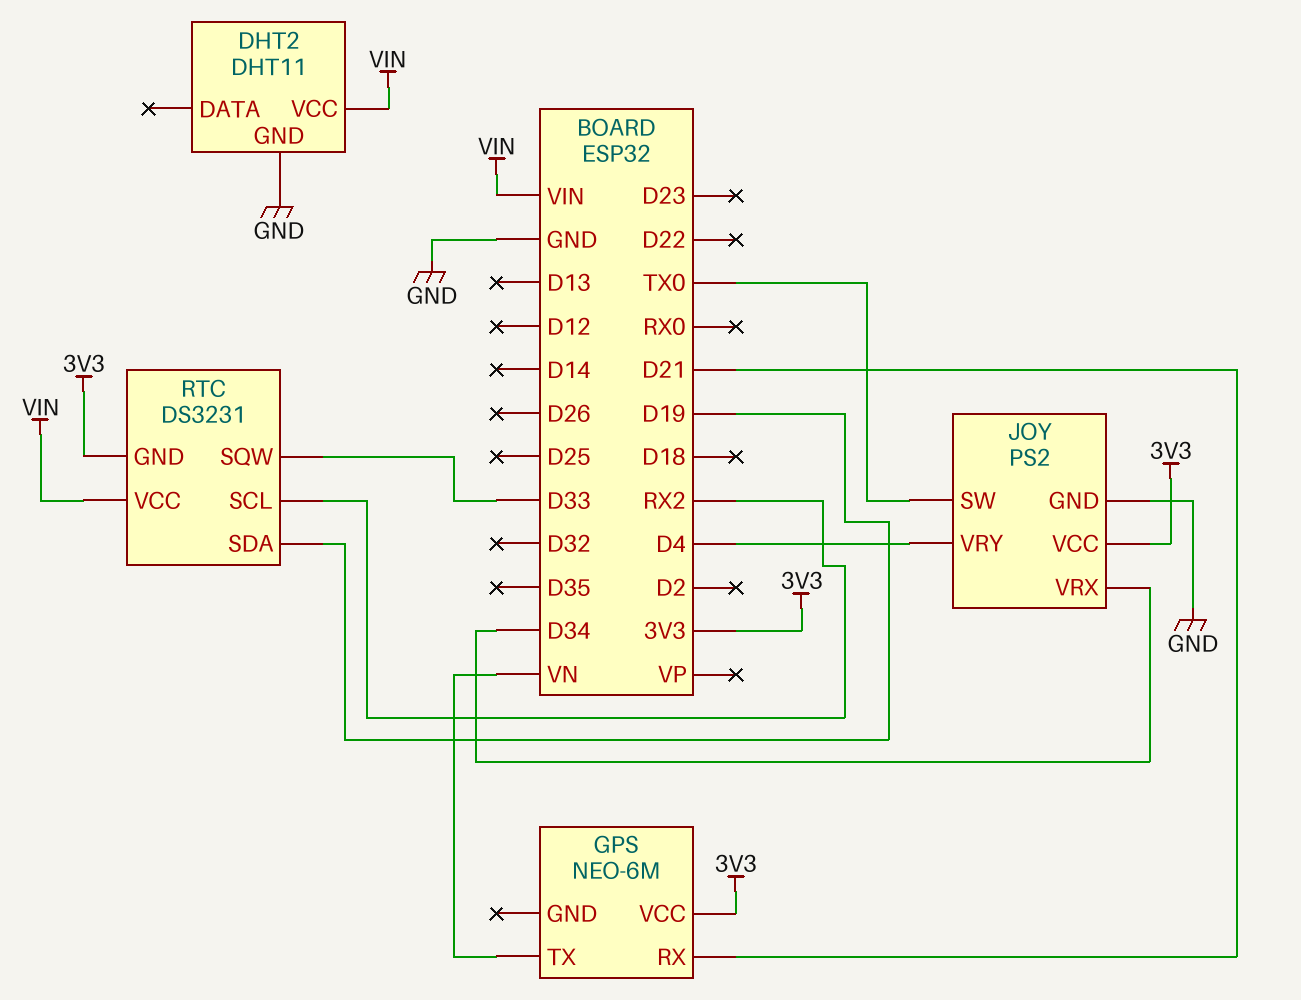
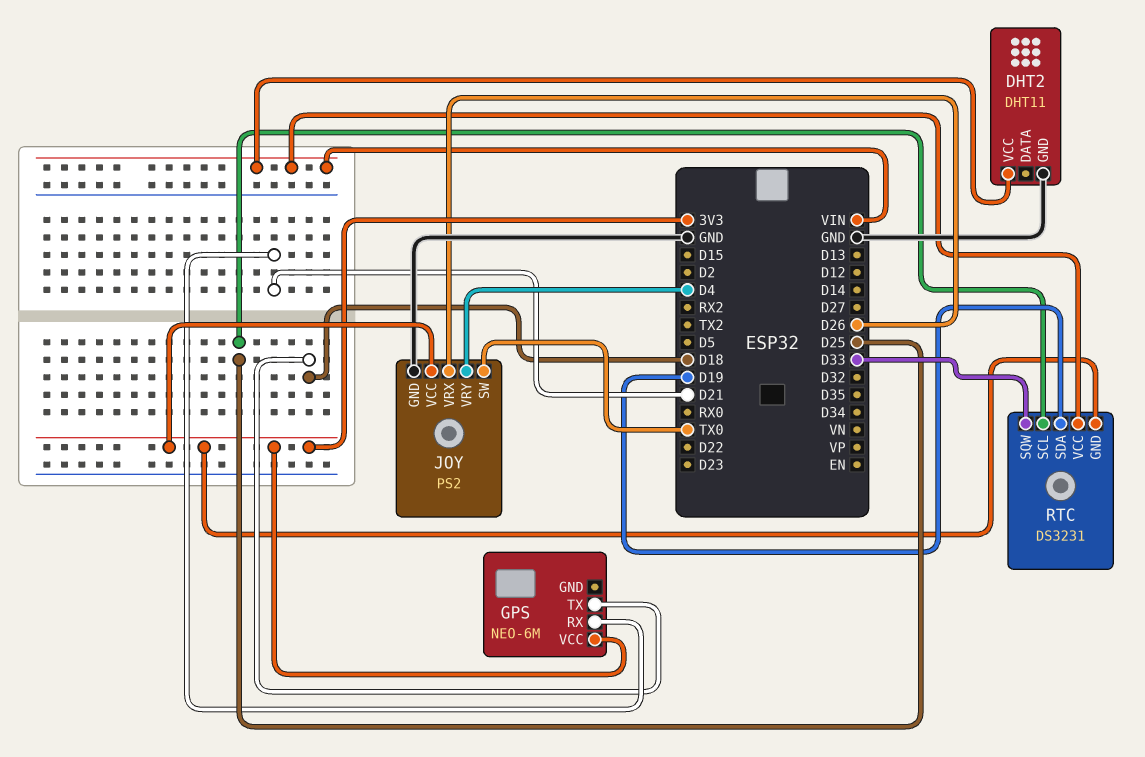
GPS pin TX: VN -> D18
JOY pin VRX: D34 -> D26
RTC pin SCL: RX2 -> D25

